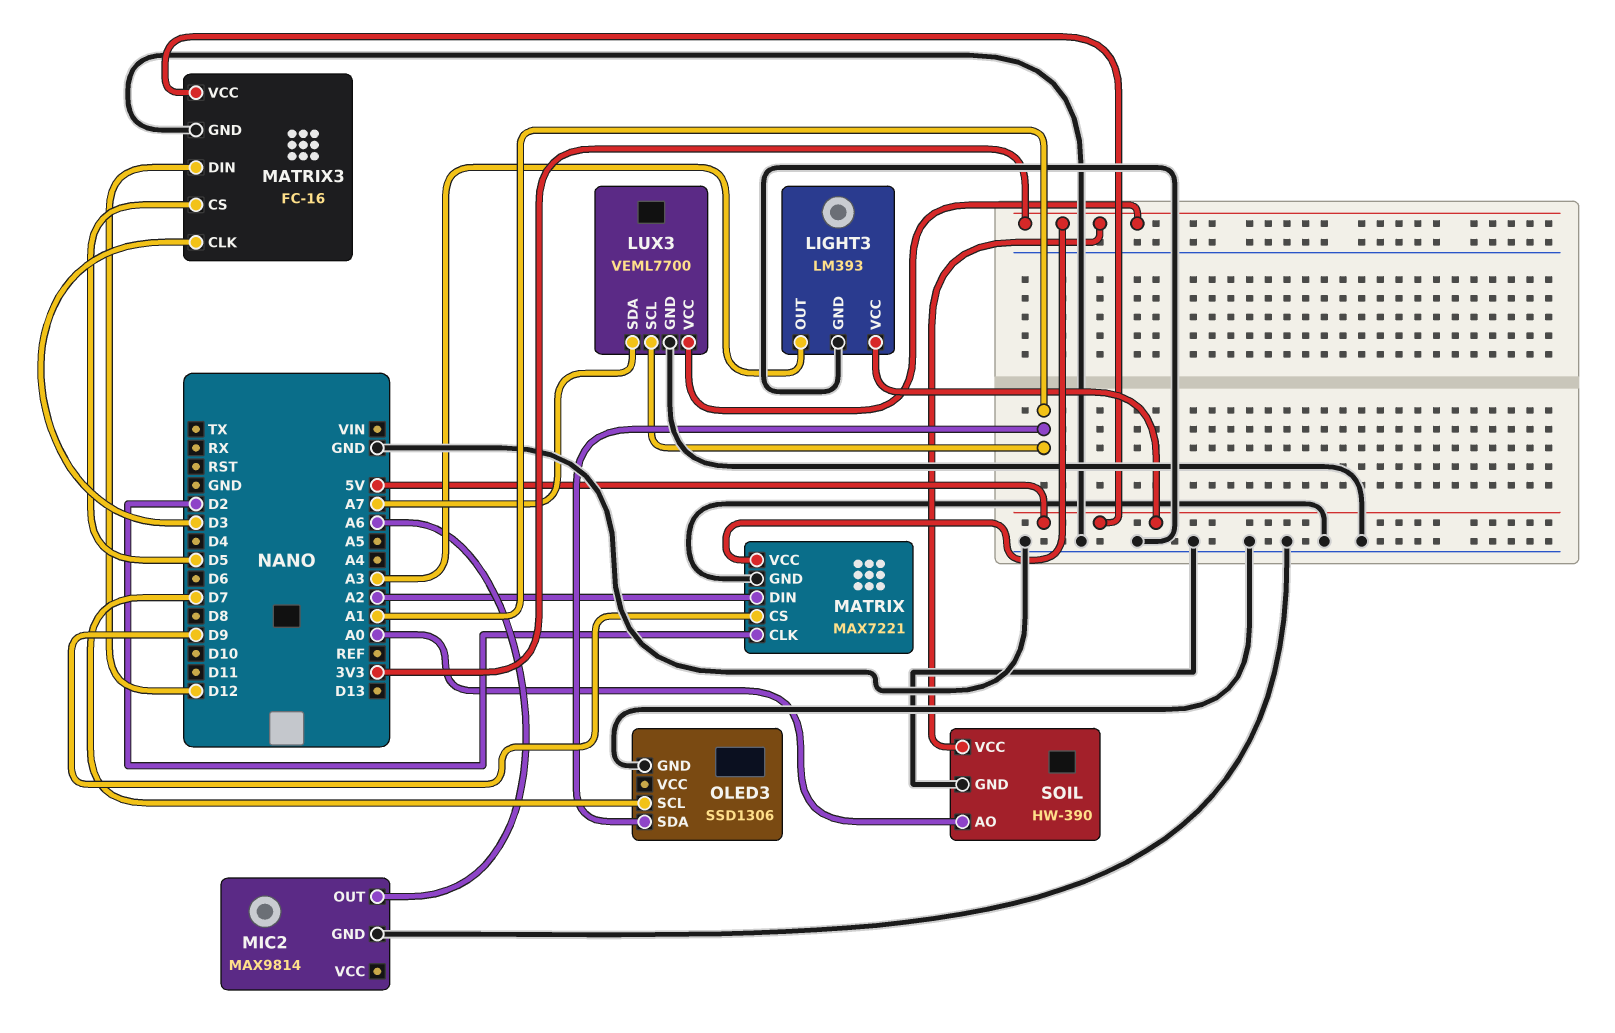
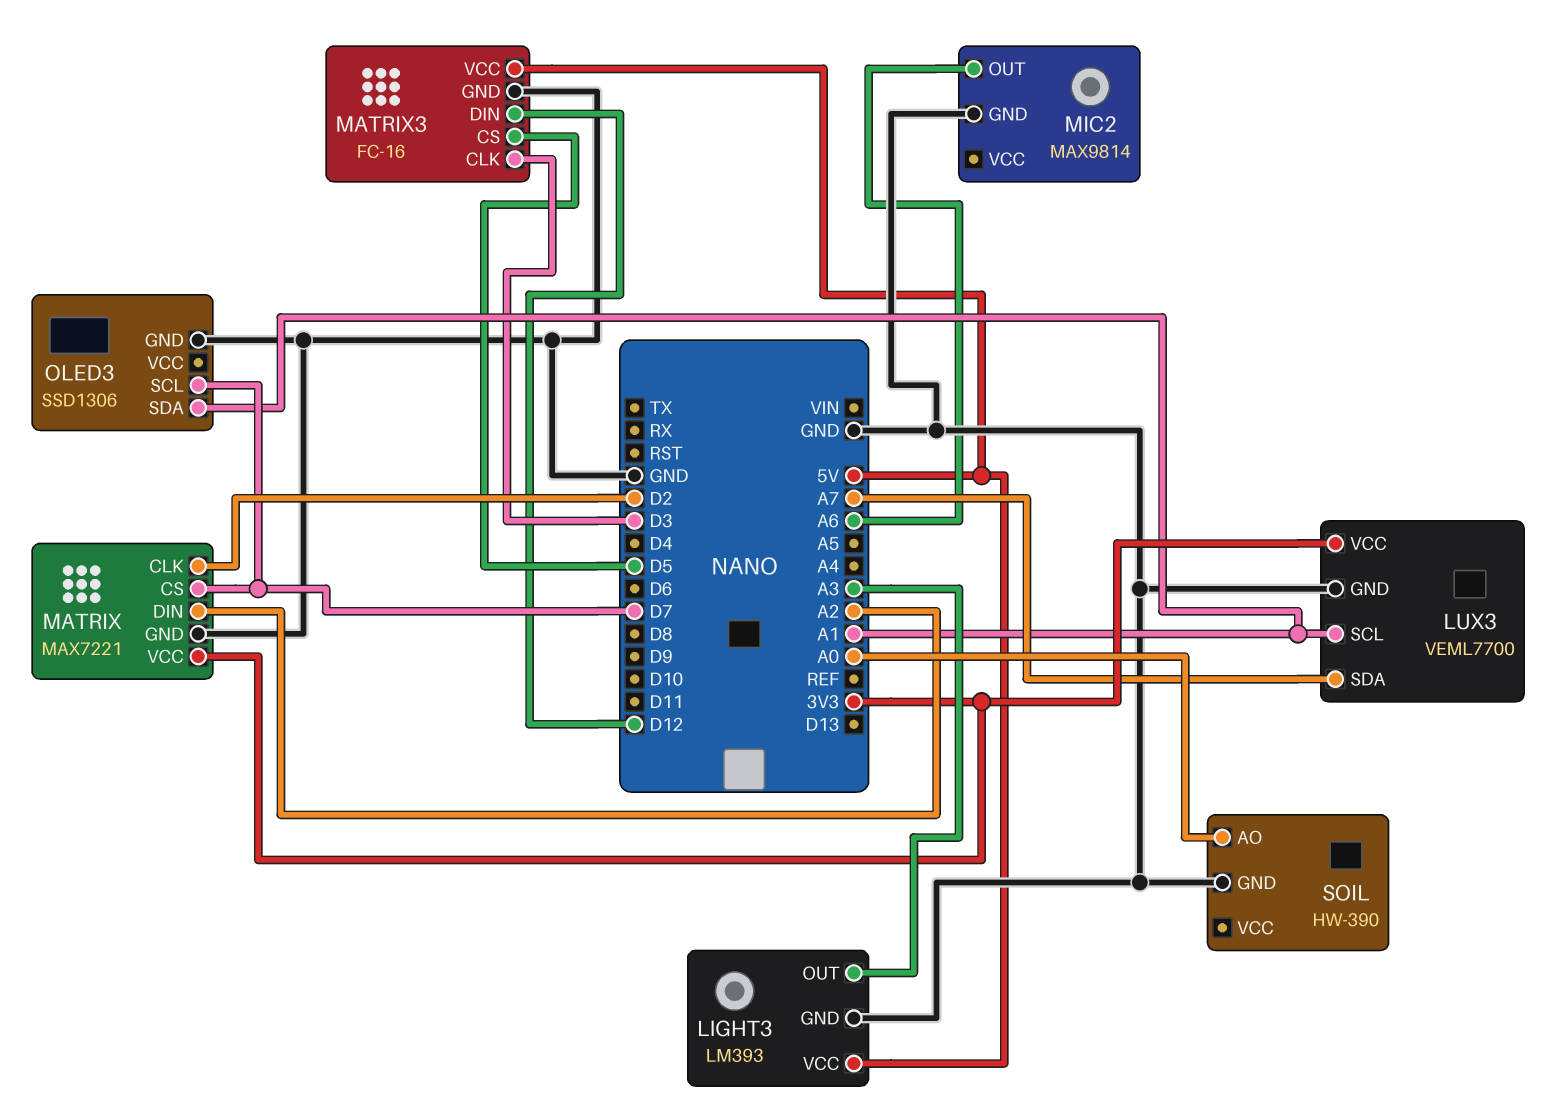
MATRIX pin CS: D9 -> D7
SOIL pin VCC: 3V3 -> none

